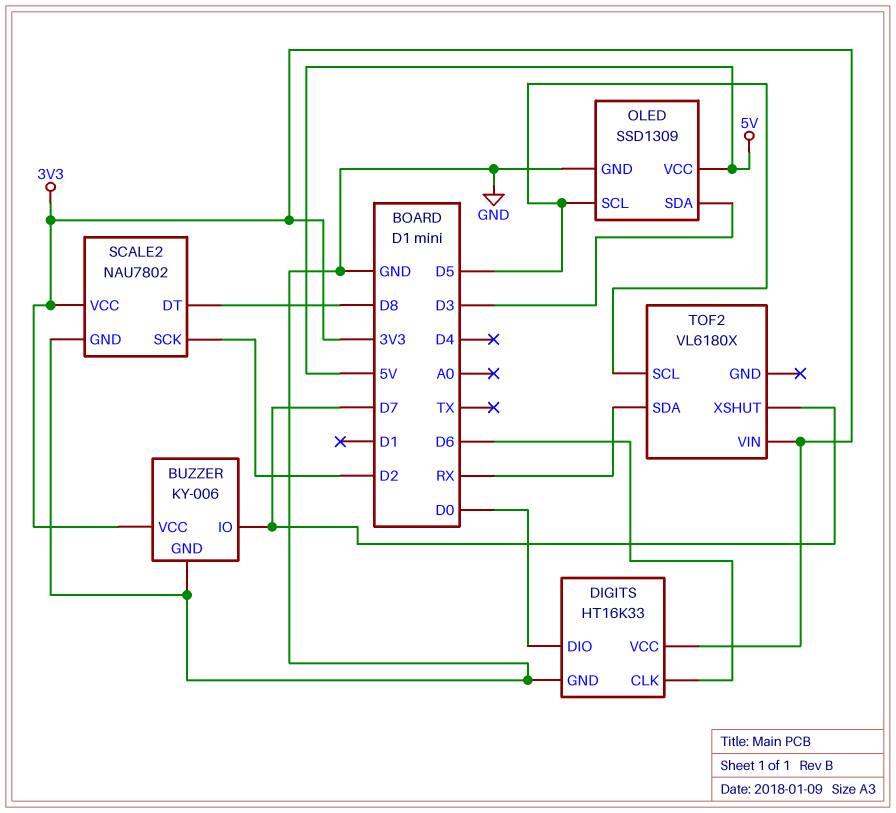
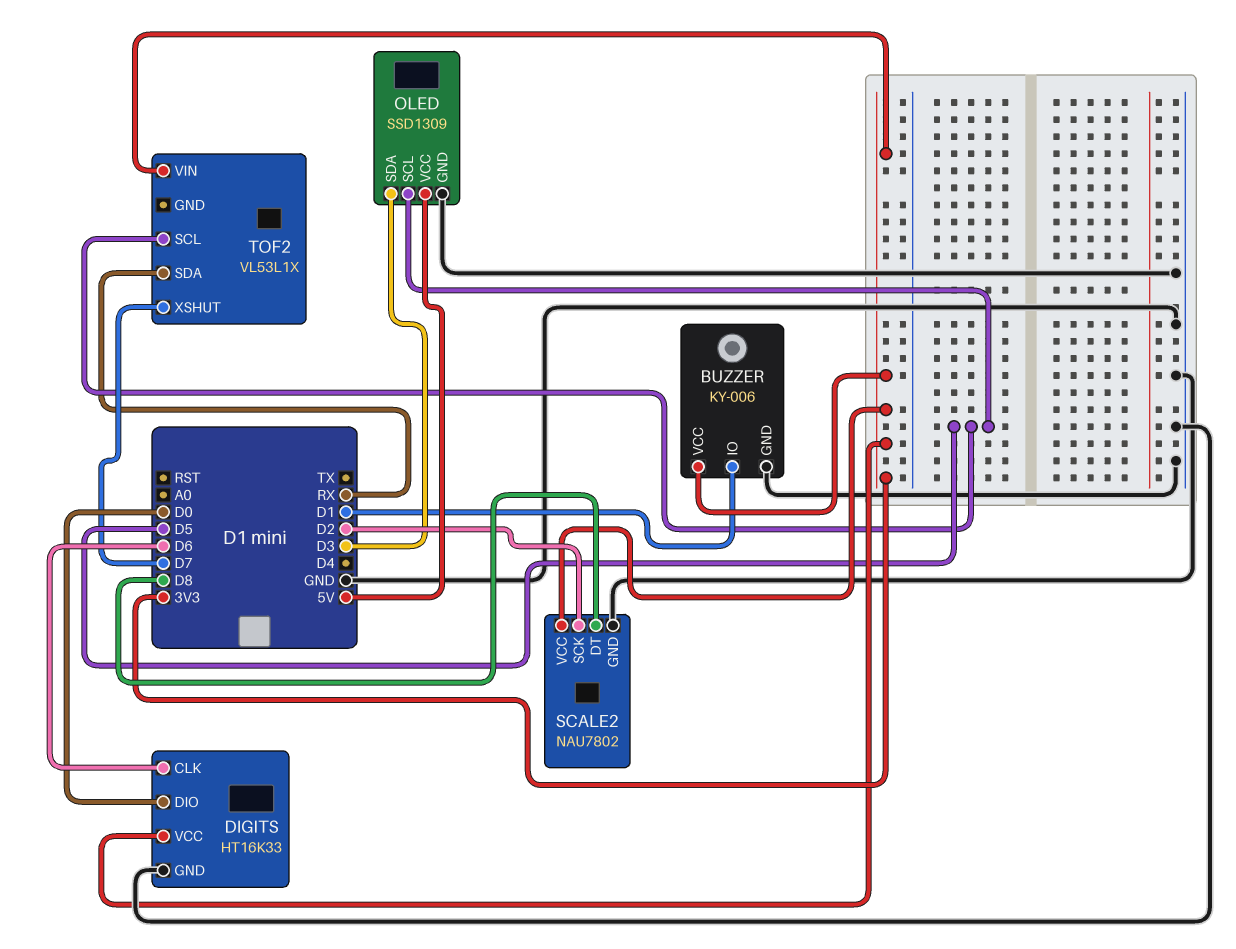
BUZZER pin IO: D7 -> D1
TOF2: VL6180X -> VL53L1X

